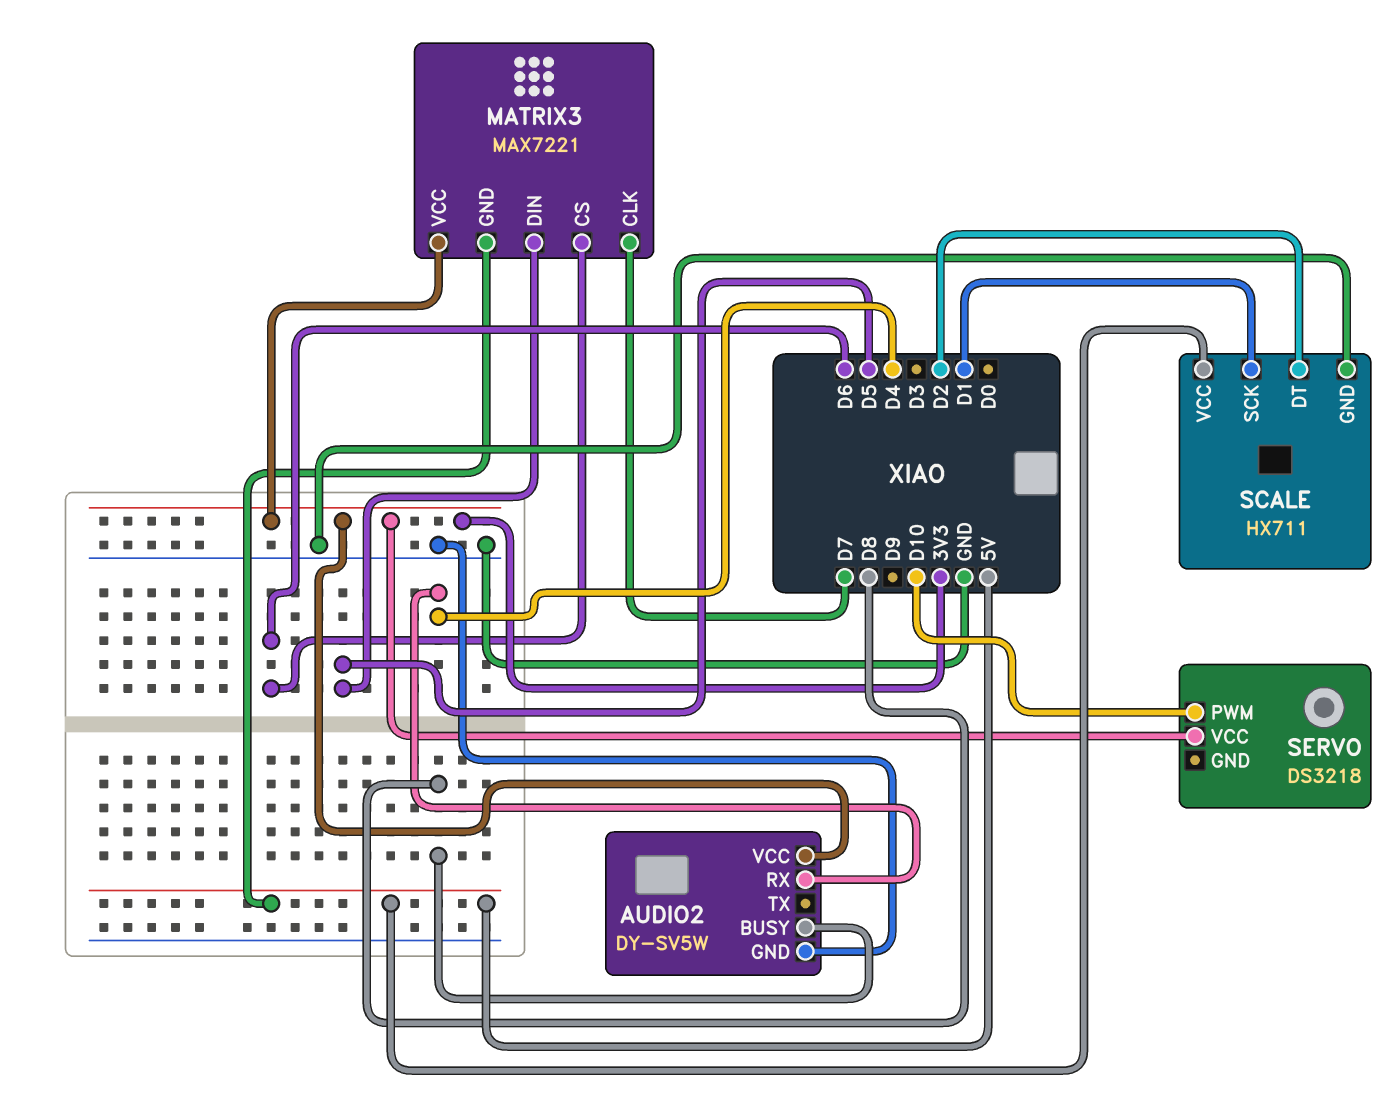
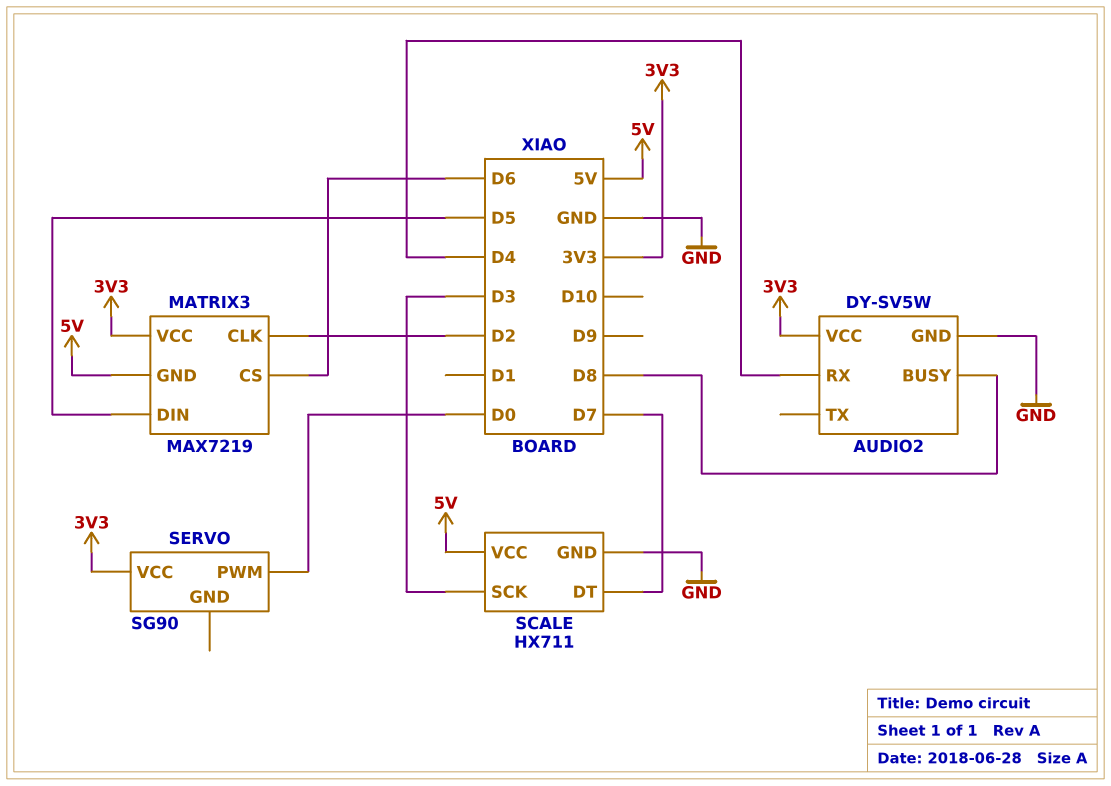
MATRIX3: MAX7221 -> MAX7219
MATRIX3 pin CLK: D7 -> D2
SCALE pin DT: D2 -> D7
SCALE pin SCK: D1 -> D3
SERVO: DS3218 -> SG90
SERVO pin PWM: D10 -> D0

